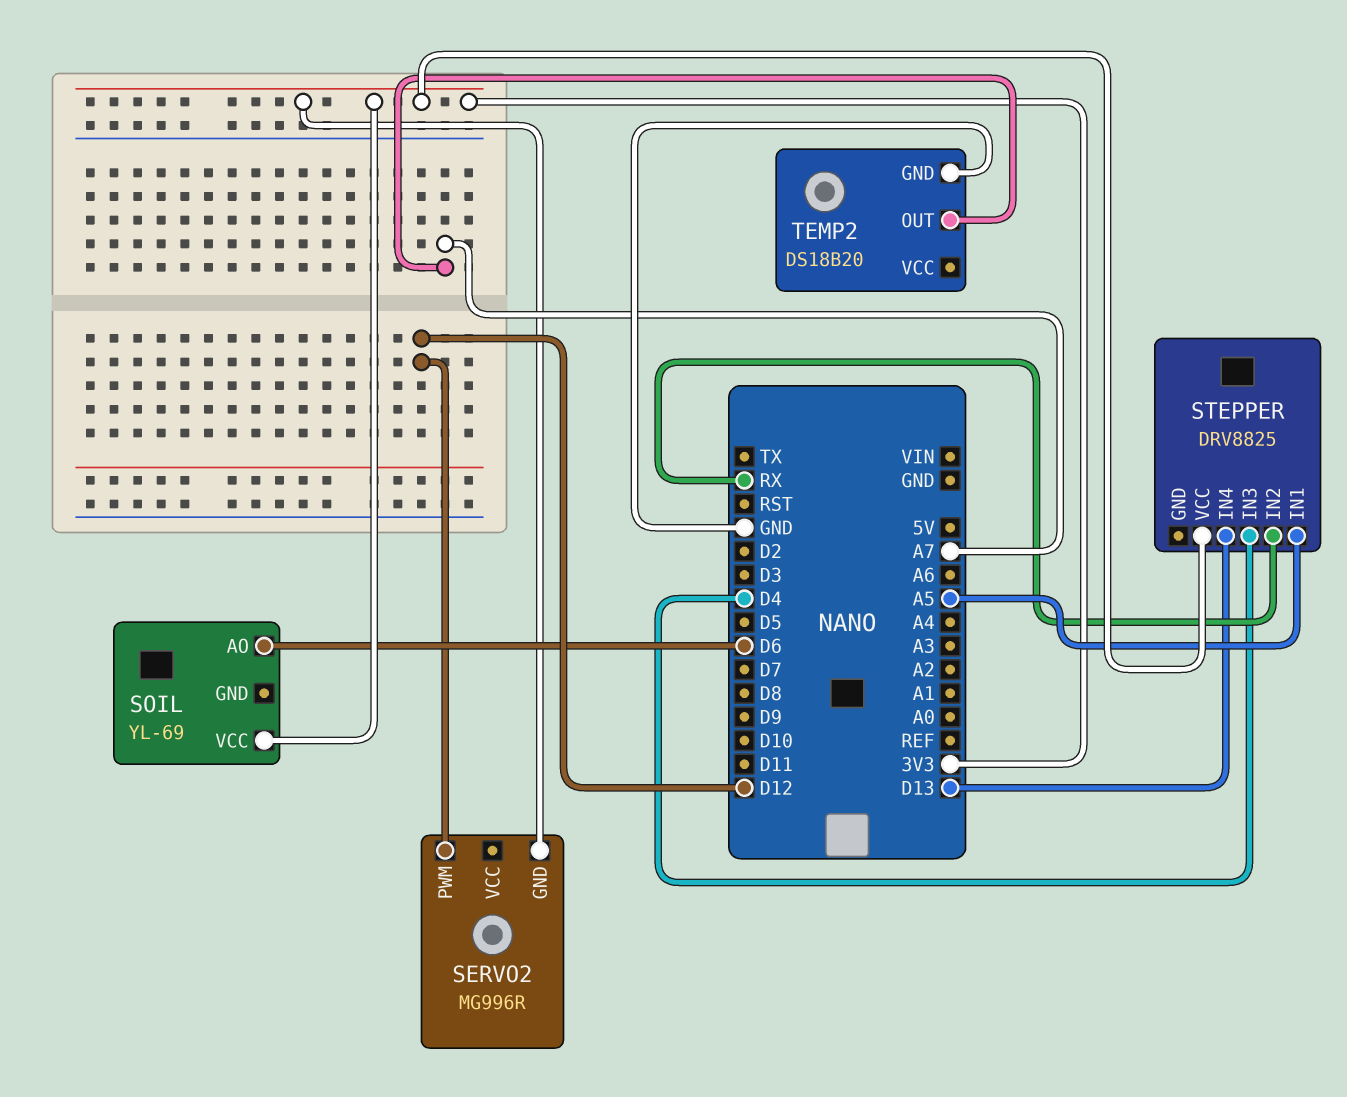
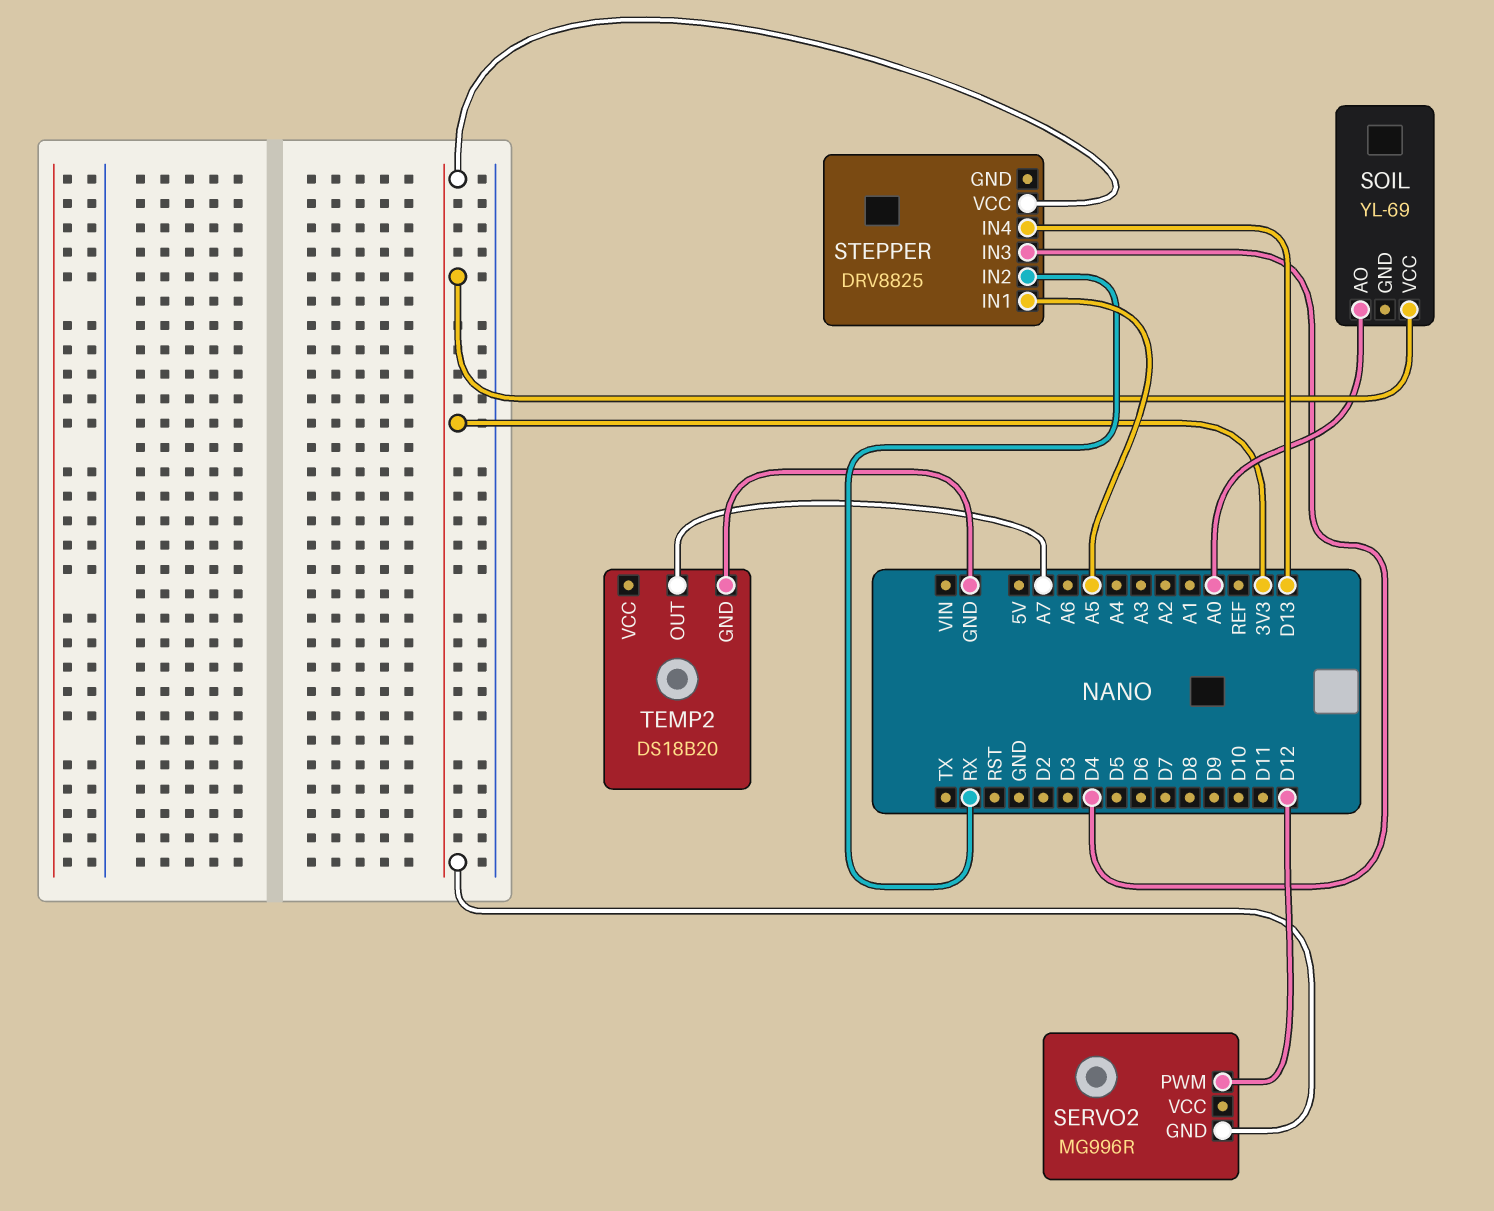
SOIL pin AO: D6 -> A0

